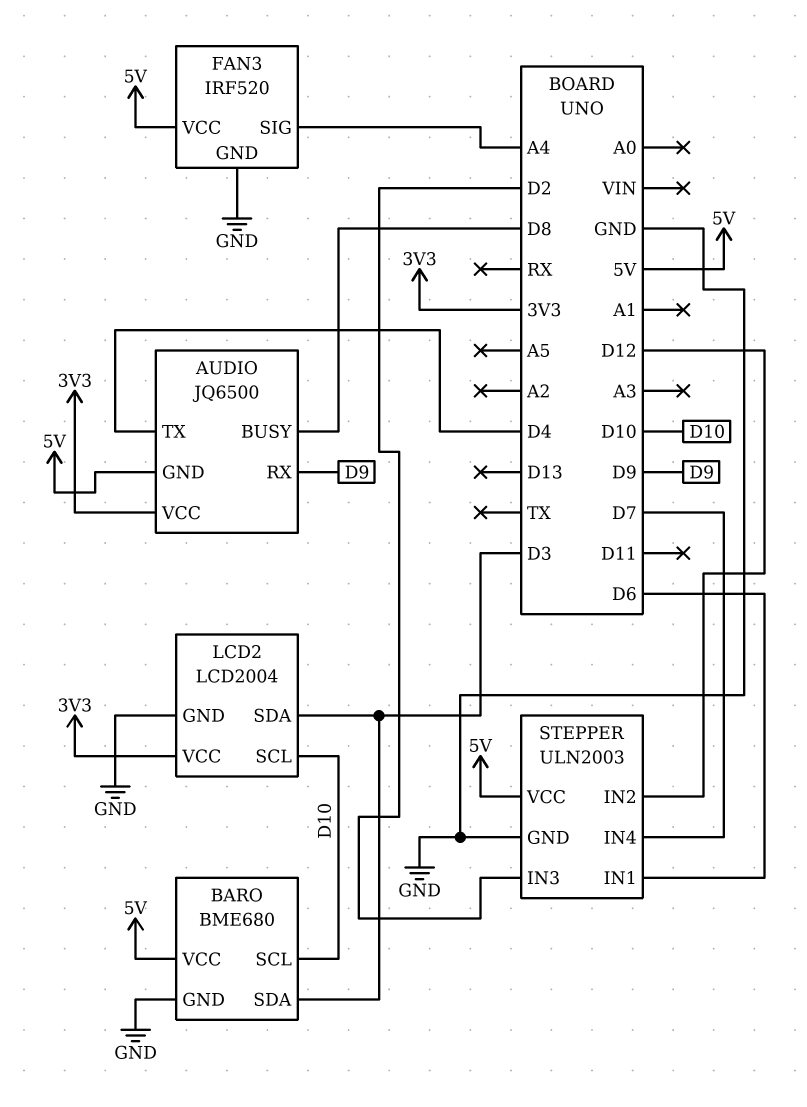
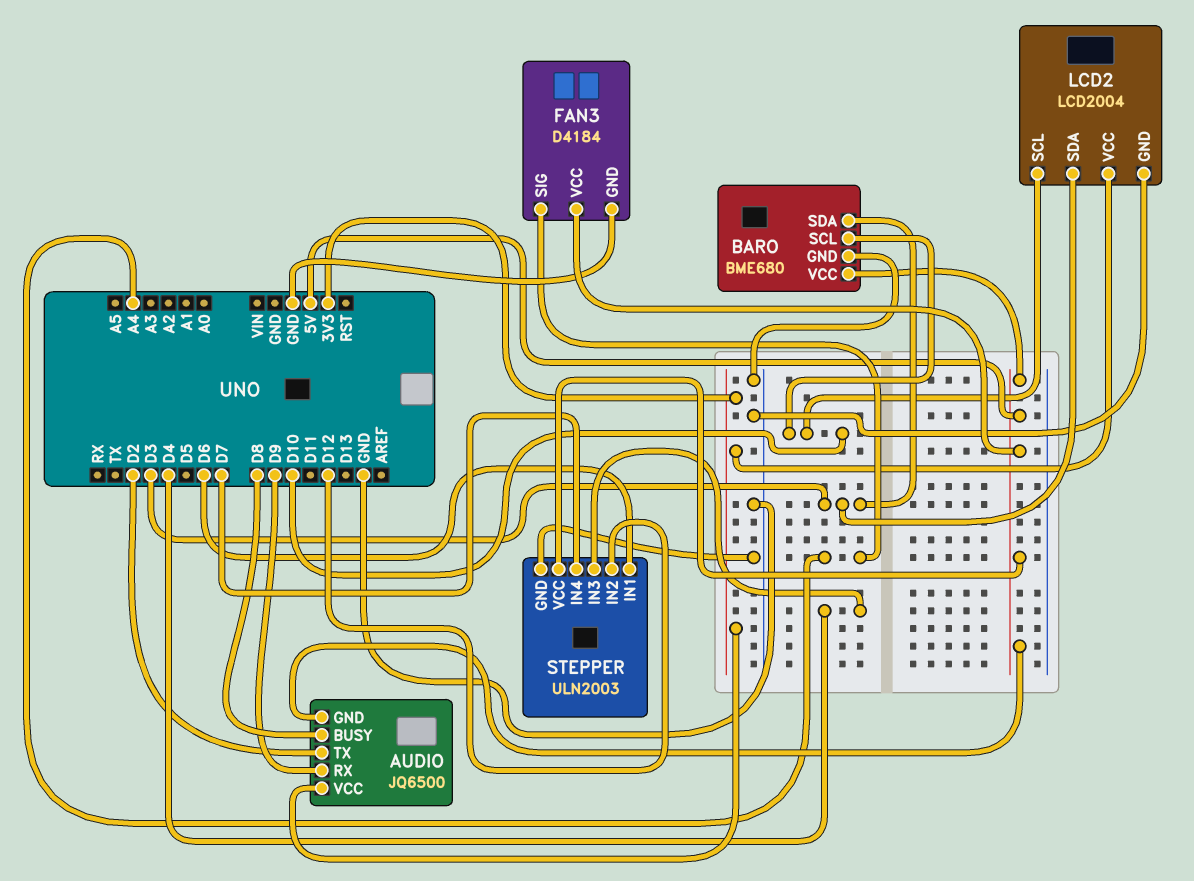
AUDIO pin TX: D4 -> D2
FAN3: IRF520 -> D4184
STEPPER pin IN3: D2 -> D4

